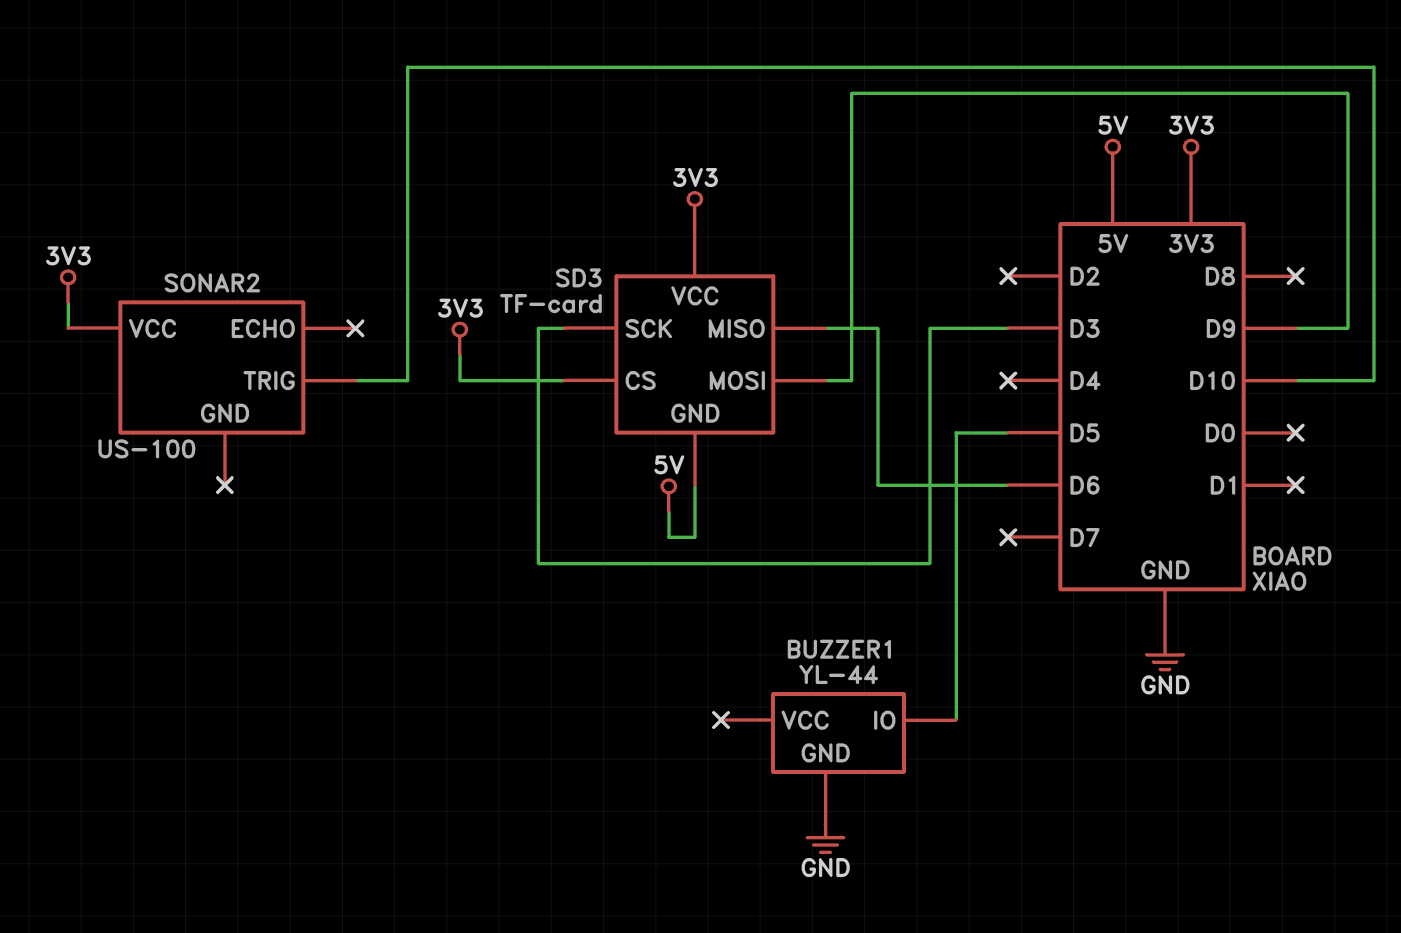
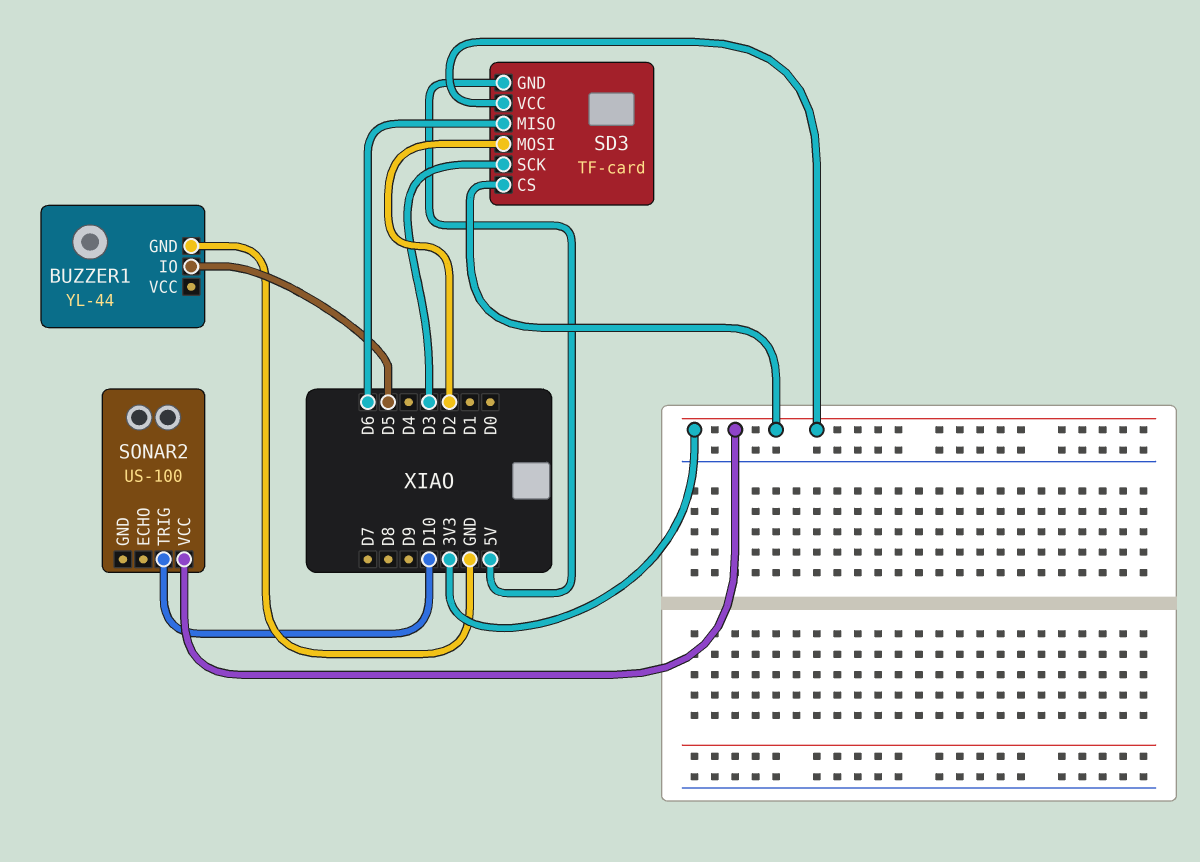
SD3 pin MOSI: D9 -> D2

